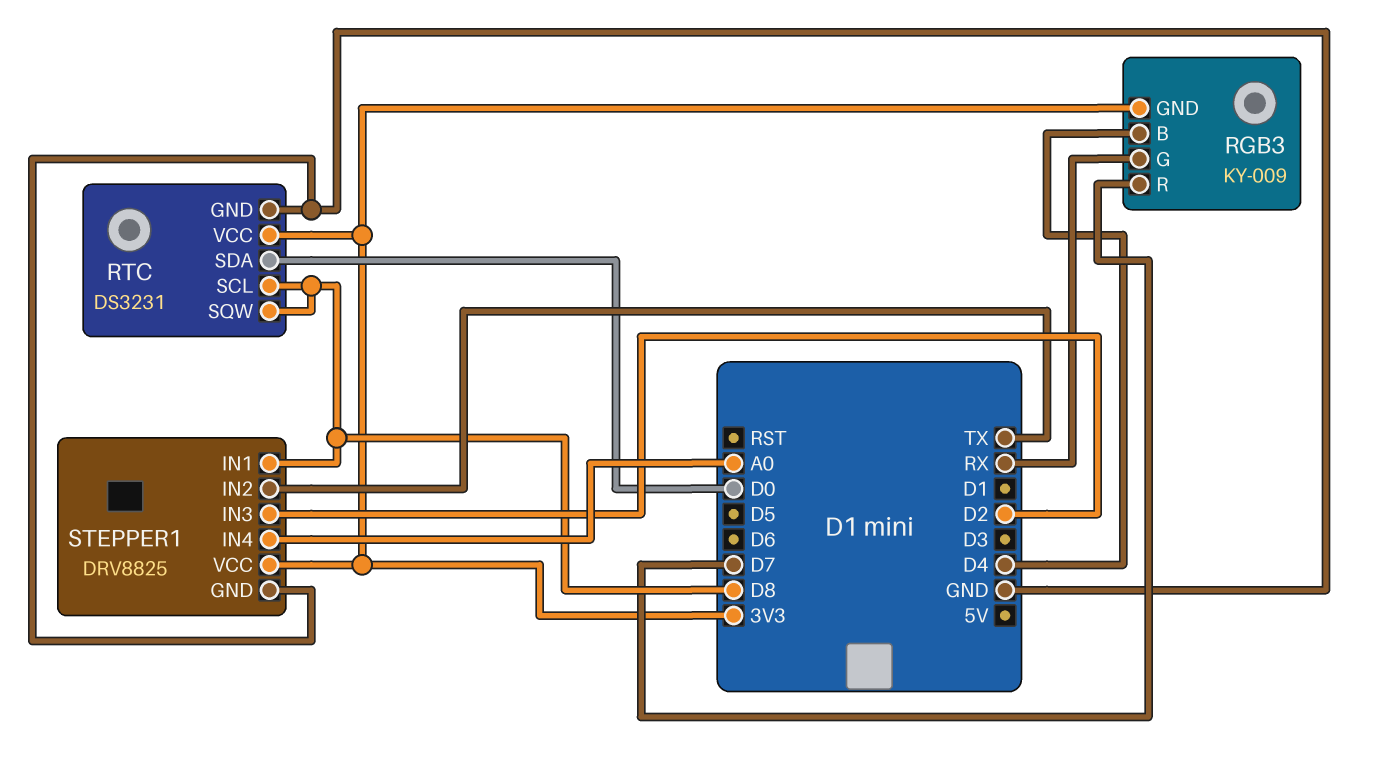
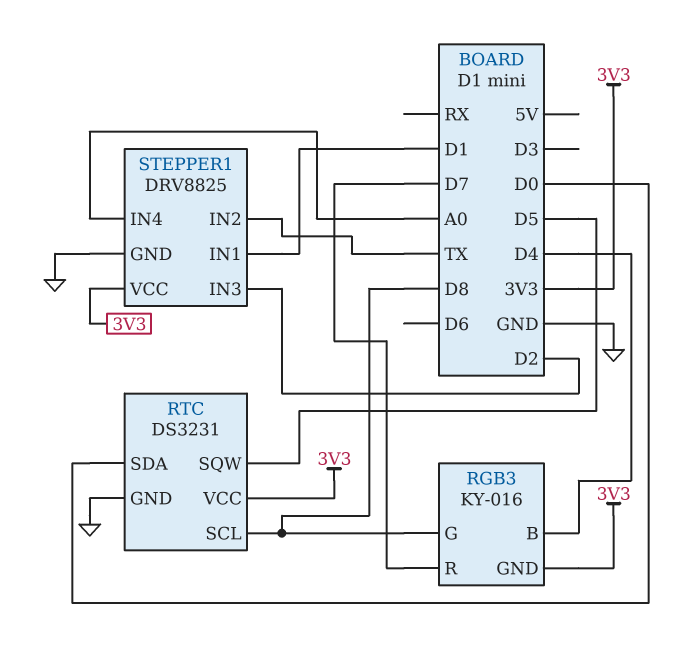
RGB3: KY-009 -> KY-016
RGB3 pin G: RX -> D8
RTC pin SQW: D8 -> D5
STEPPER1 pin IN1: D8 -> D1

